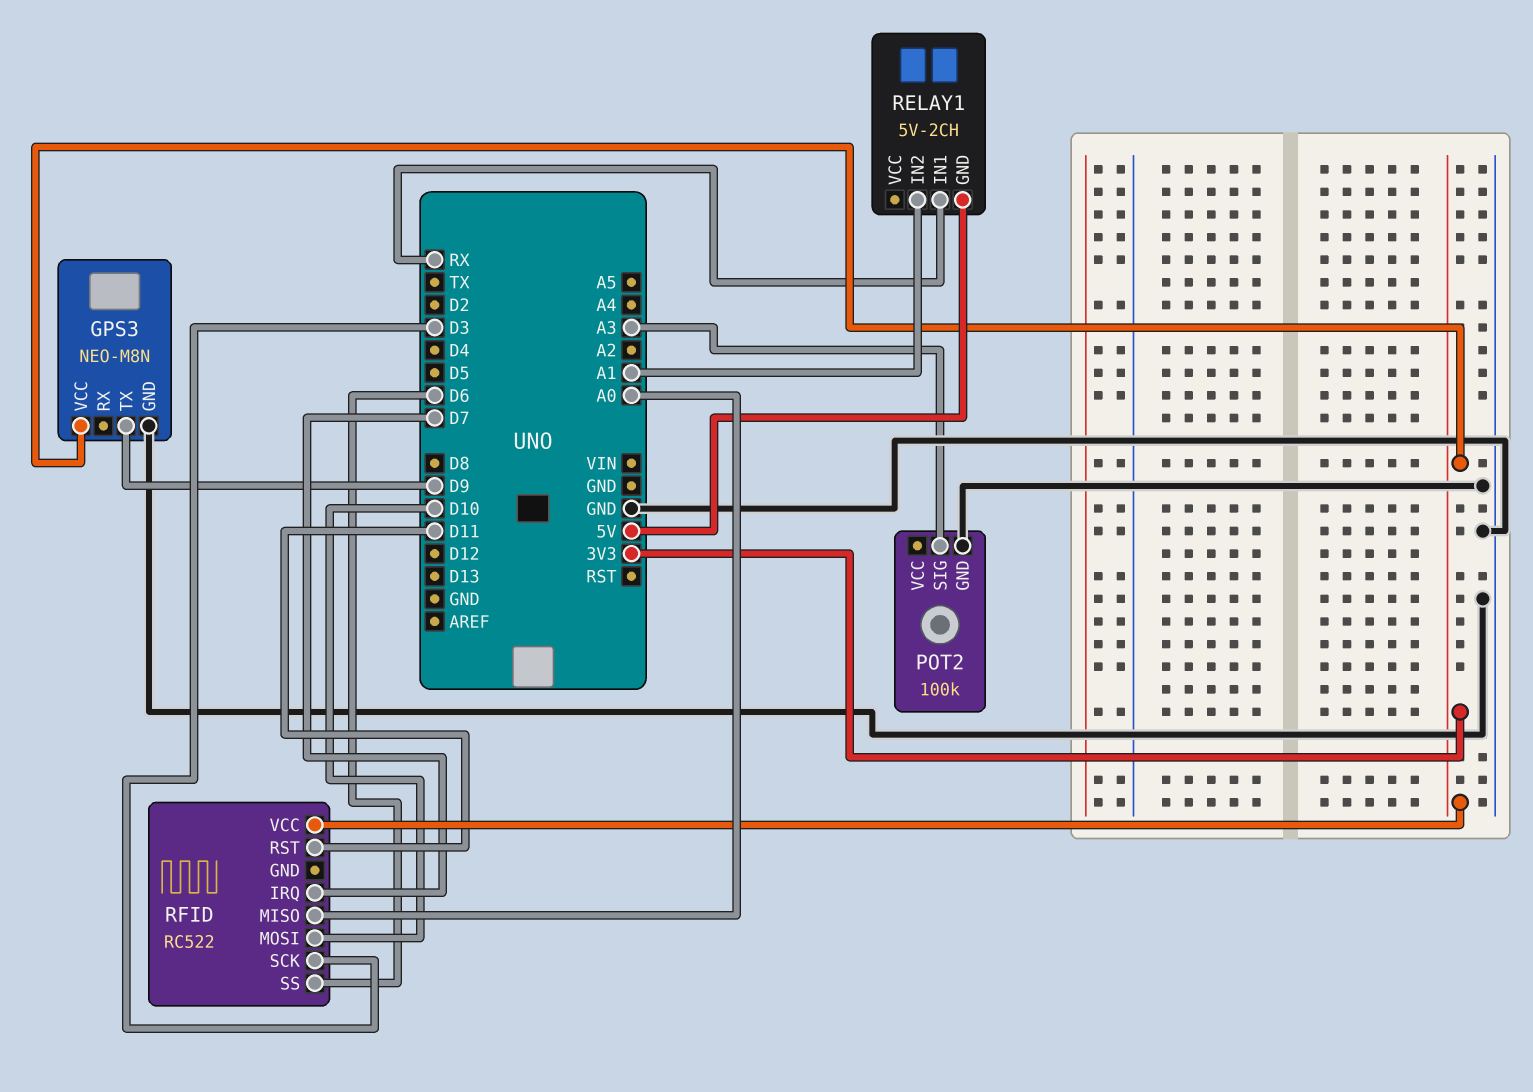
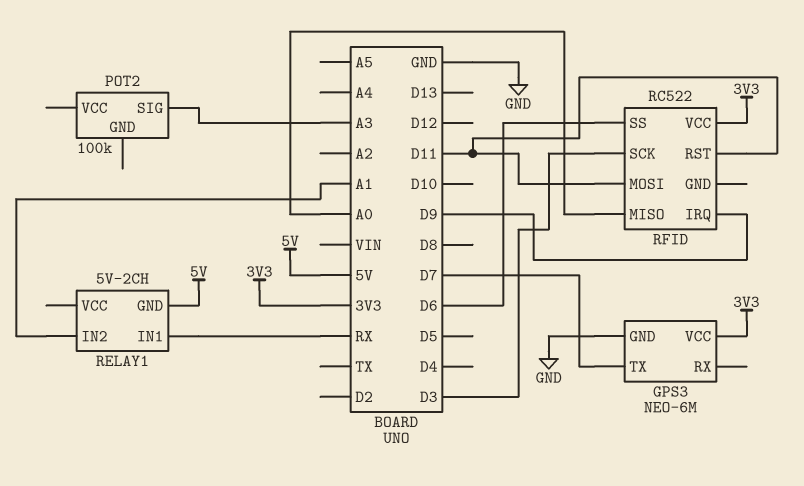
GPS3: NEO-M8N -> NEO-6M
GPS3 pin TX: D9 -> D7
POT2 pin GND: GND -> none
RFID pin IRQ: D7 -> D9
RFID pin MOSI: D10 -> D11

